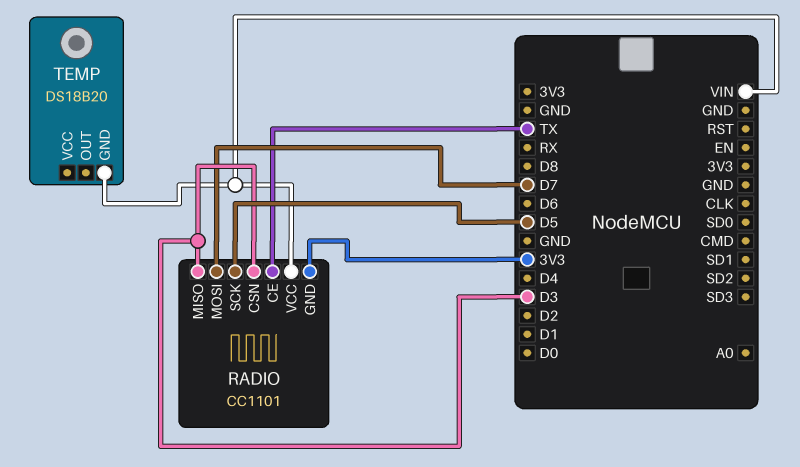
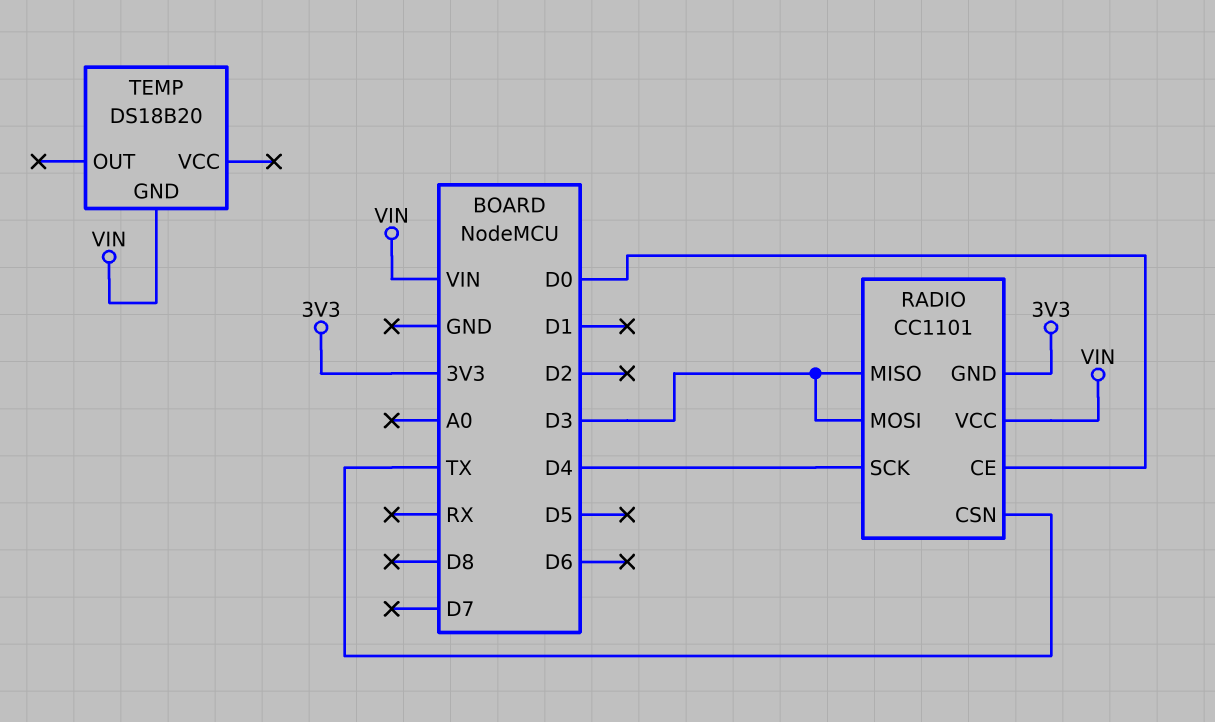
RADIO pin CE: TX -> D0
RADIO pin CSN: D3 -> TX
RADIO pin MOSI: D7 -> D3
RADIO pin SCK: D5 -> D4

